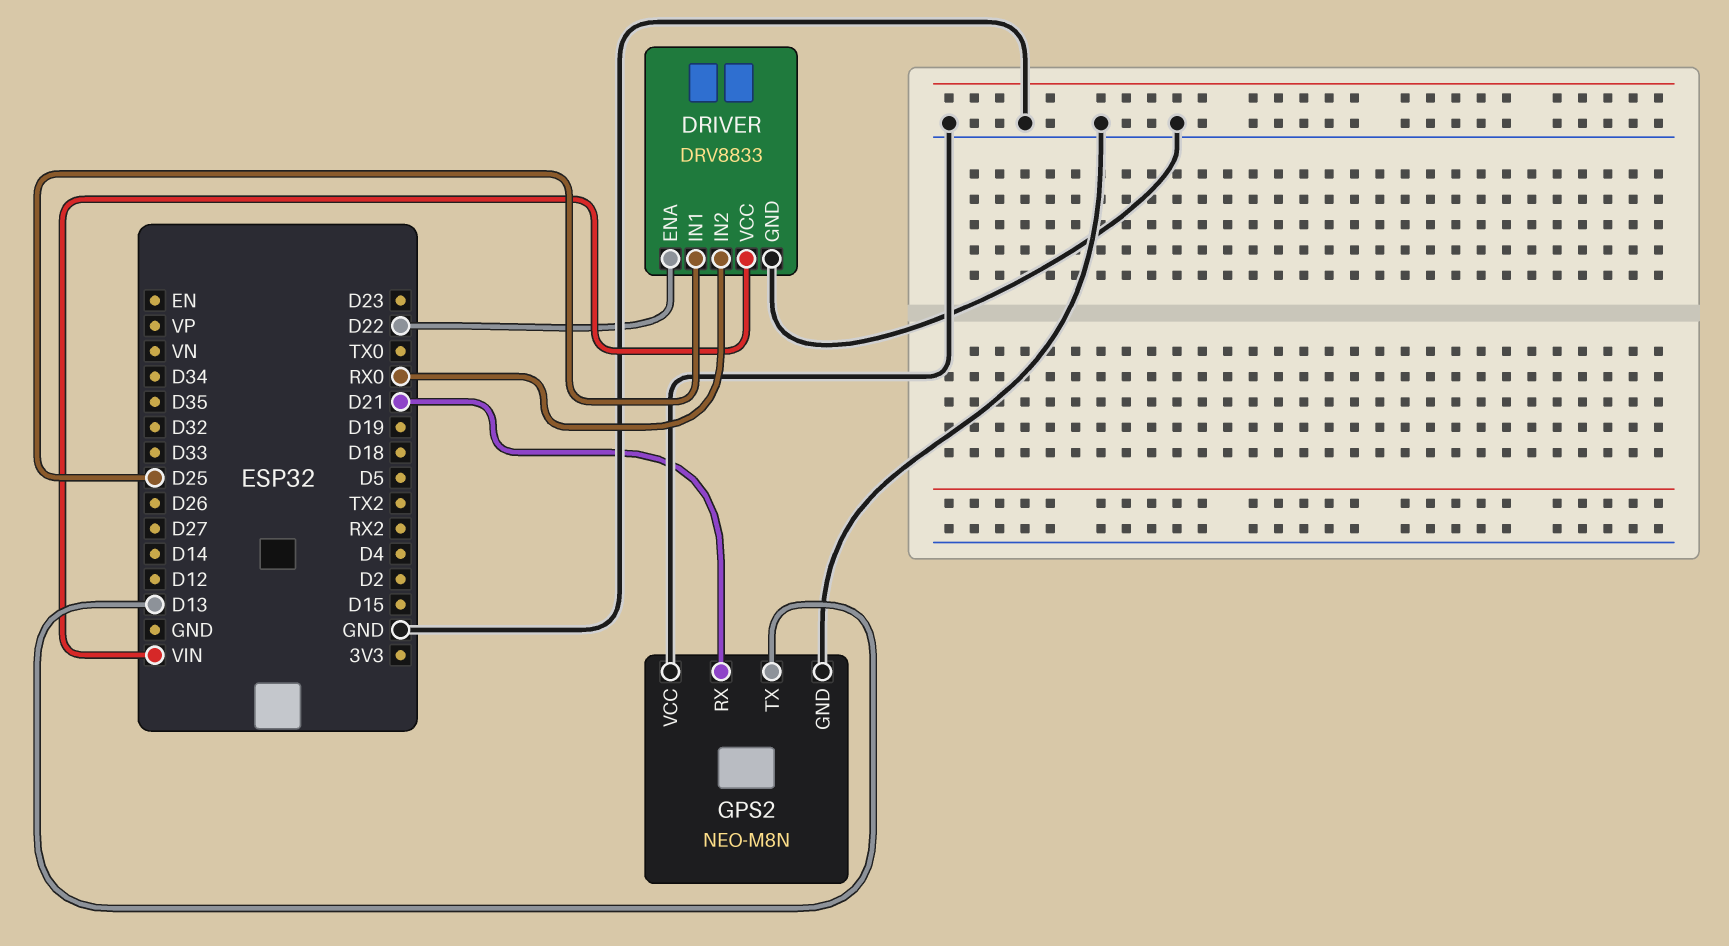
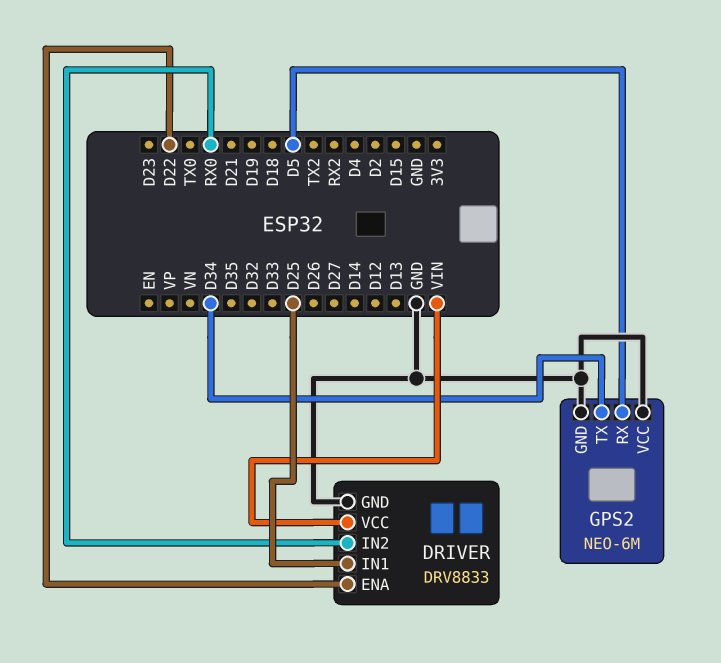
GPS2: NEO-M8N -> NEO-6M
GPS2 pin RX: D21 -> D5
GPS2 pin TX: D13 -> D34

